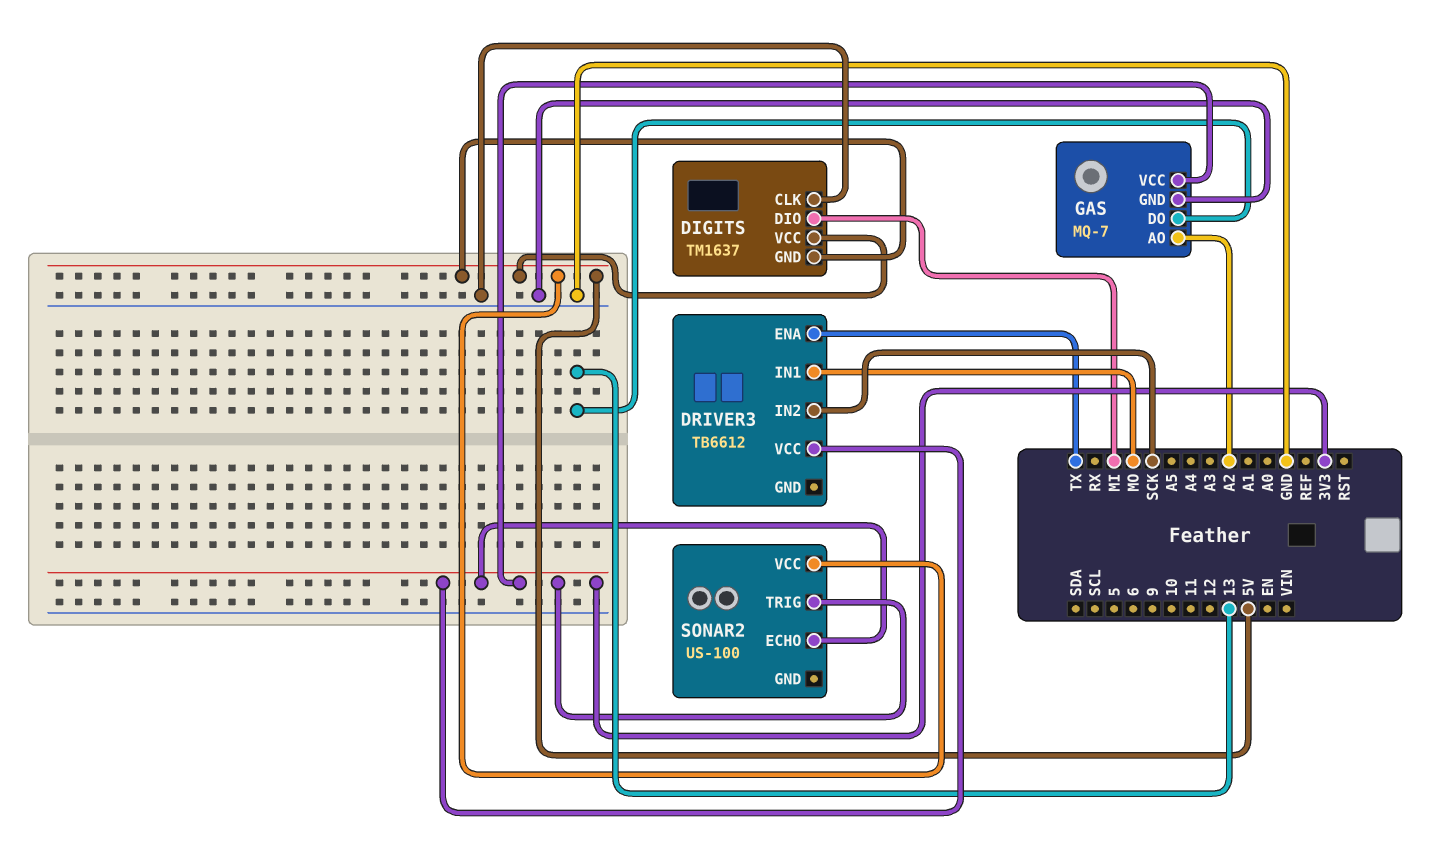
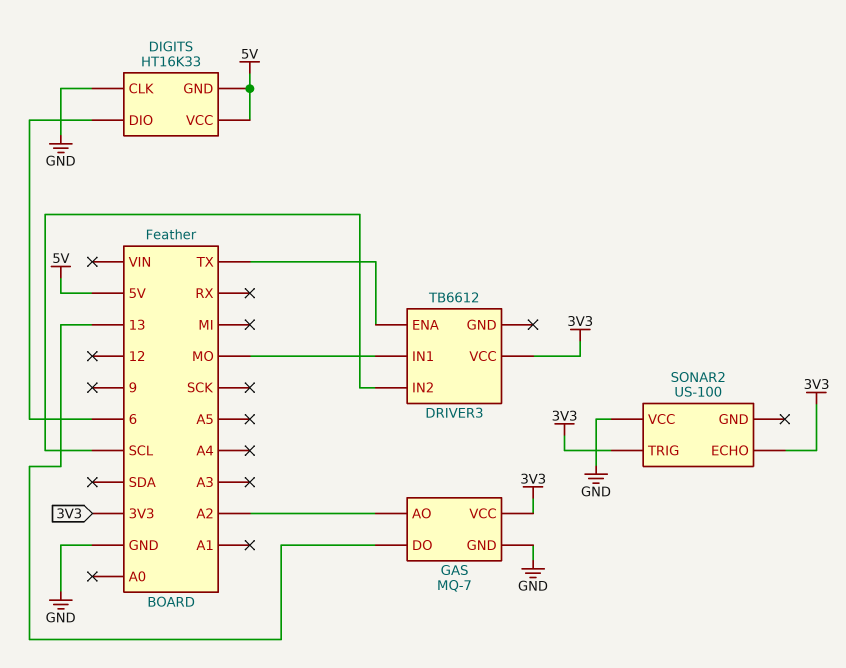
DIGITS: TM1637 -> HT16K33
DIGITS pin DIO: MI -> 6
DRIVER3 pin IN2: SCK -> SCL
SONAR2 pin VCC: 5V -> GND

